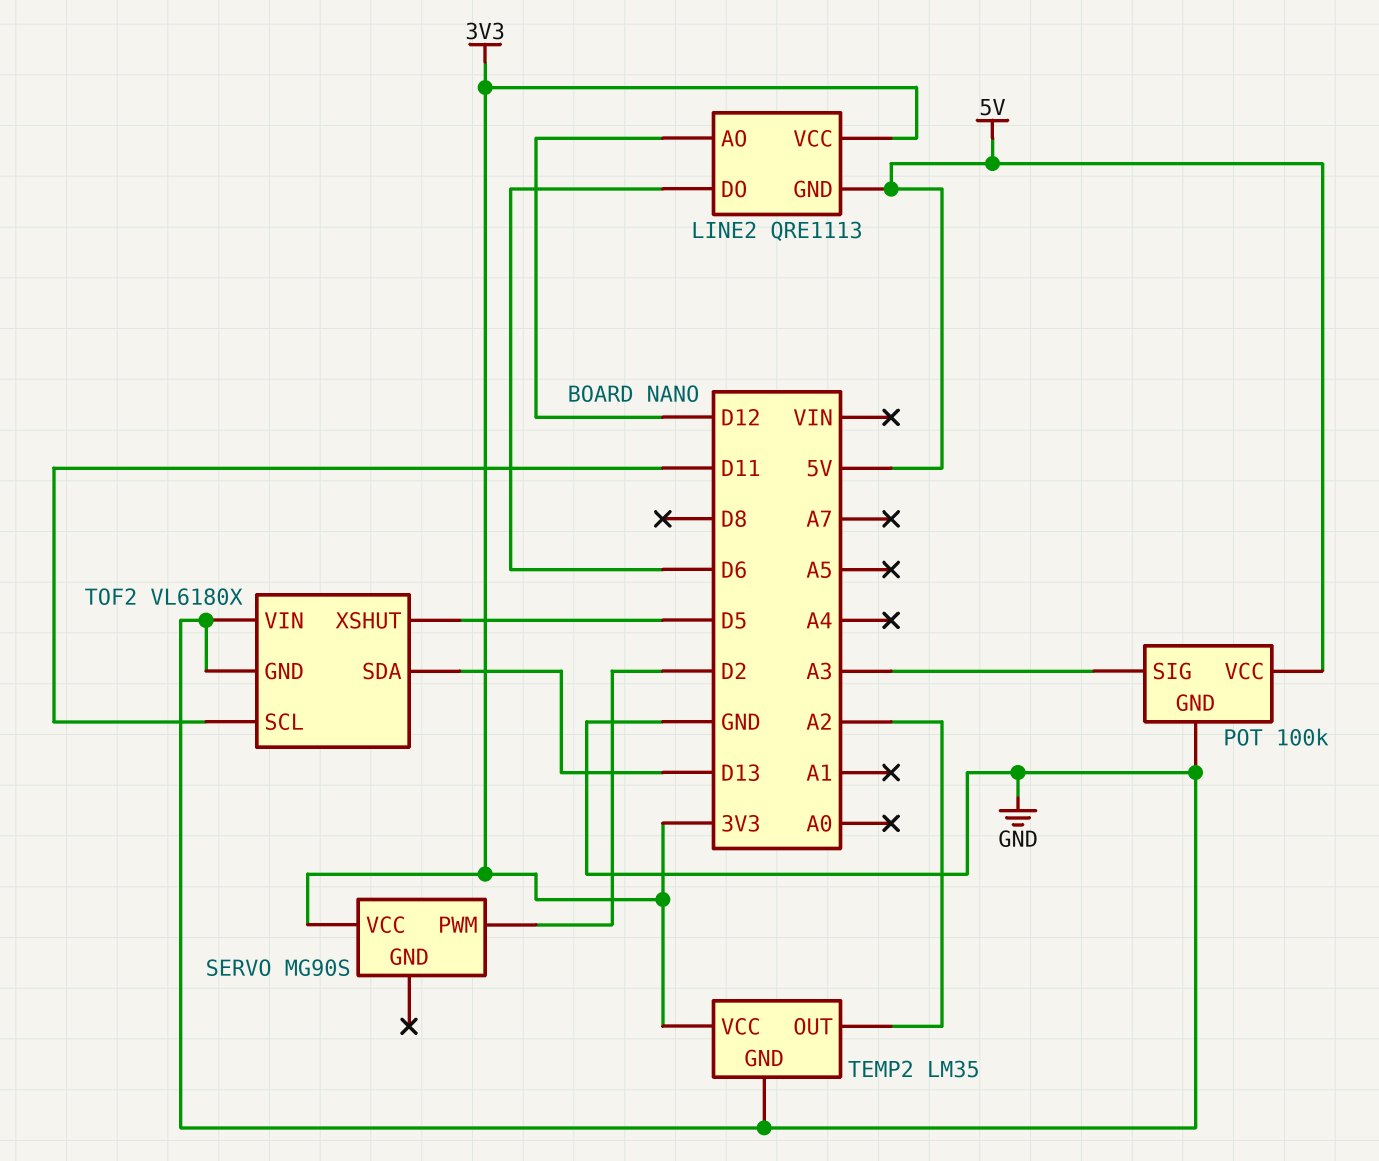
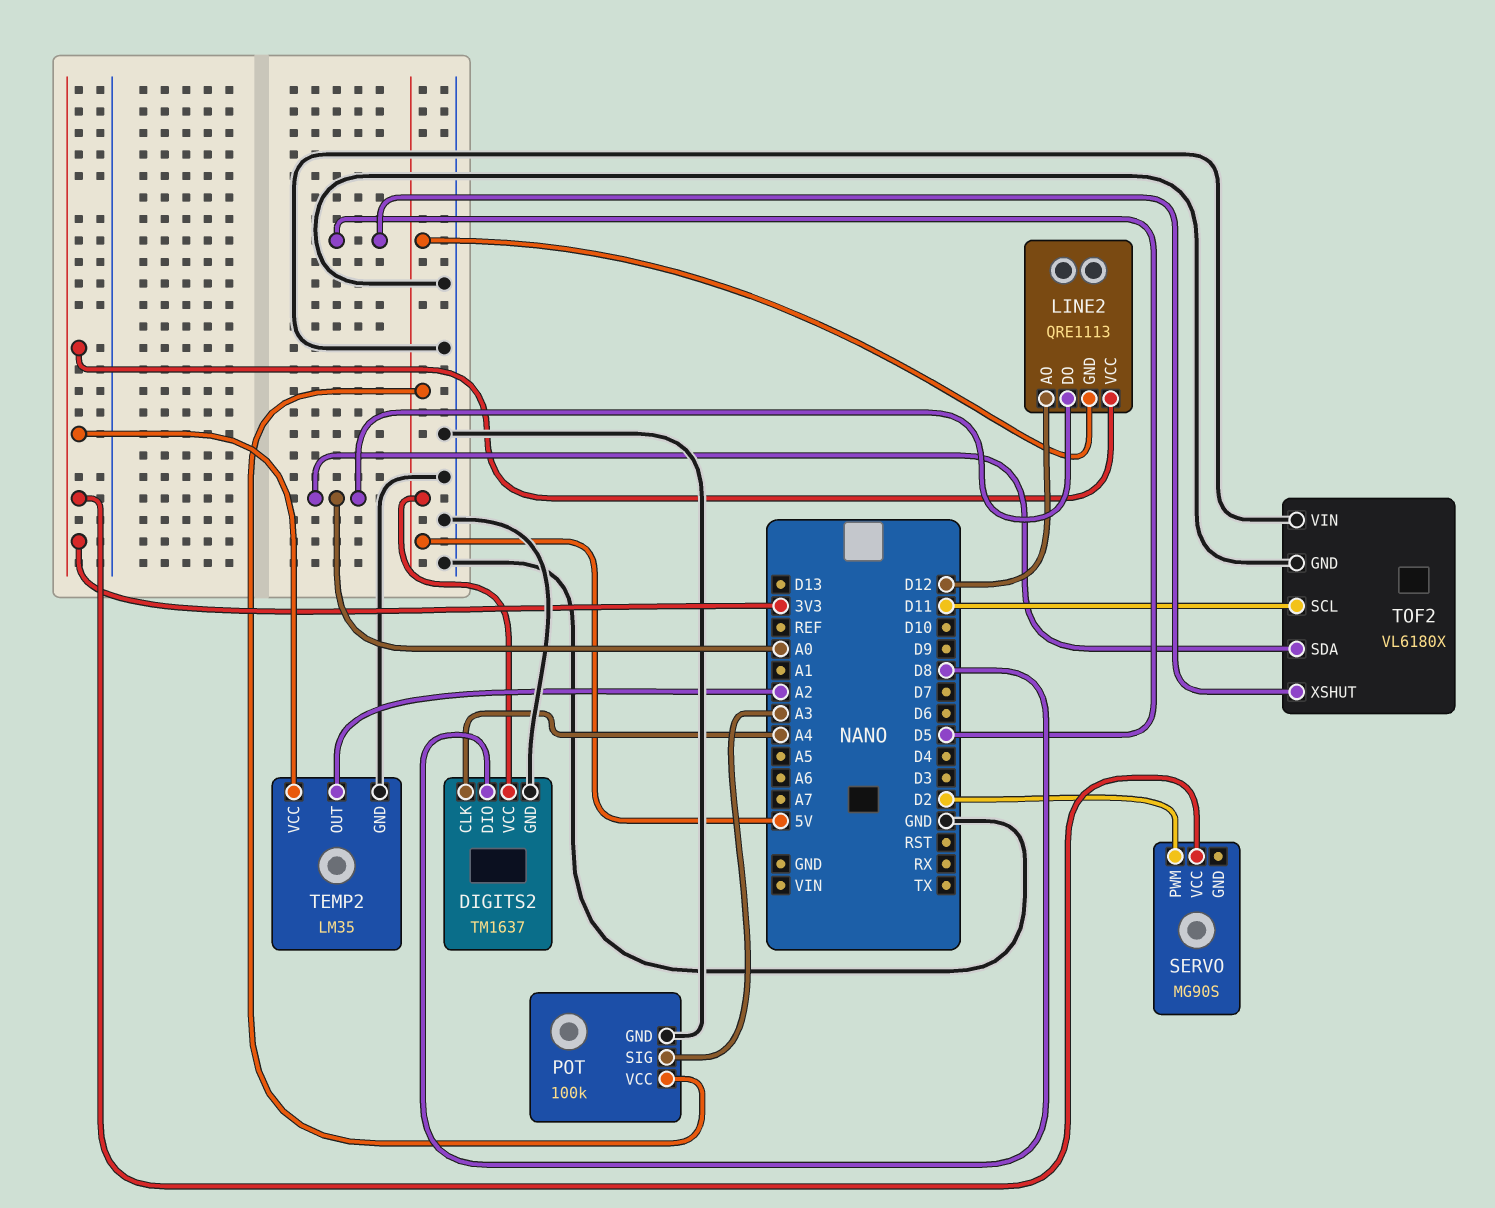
DIGITS2: none -> TM1637
DIGITS2 pin CLK: none -> A4
DIGITS2 pin DIO: none -> D8
DIGITS2 pin GND: none -> GND
DIGITS2 pin VCC: none -> 5V
LINE2 pin DO: D6 -> A0
TOF2 pin SDA: D13 -> A0

